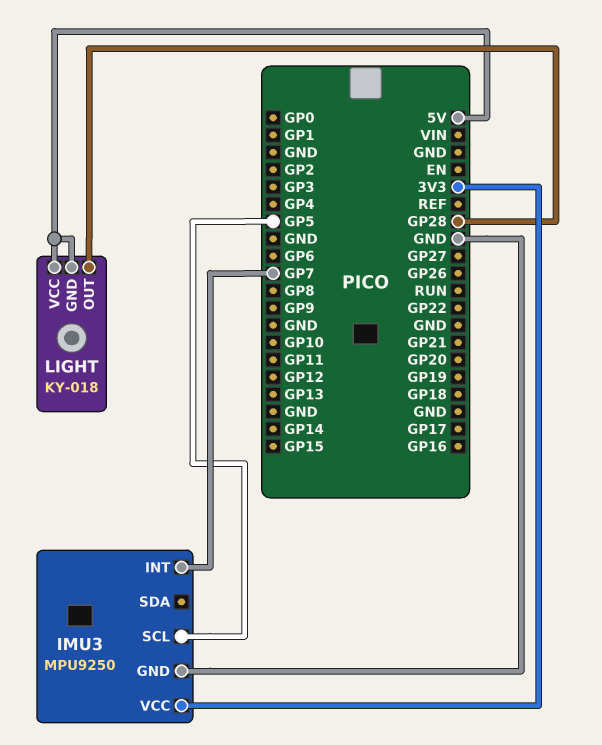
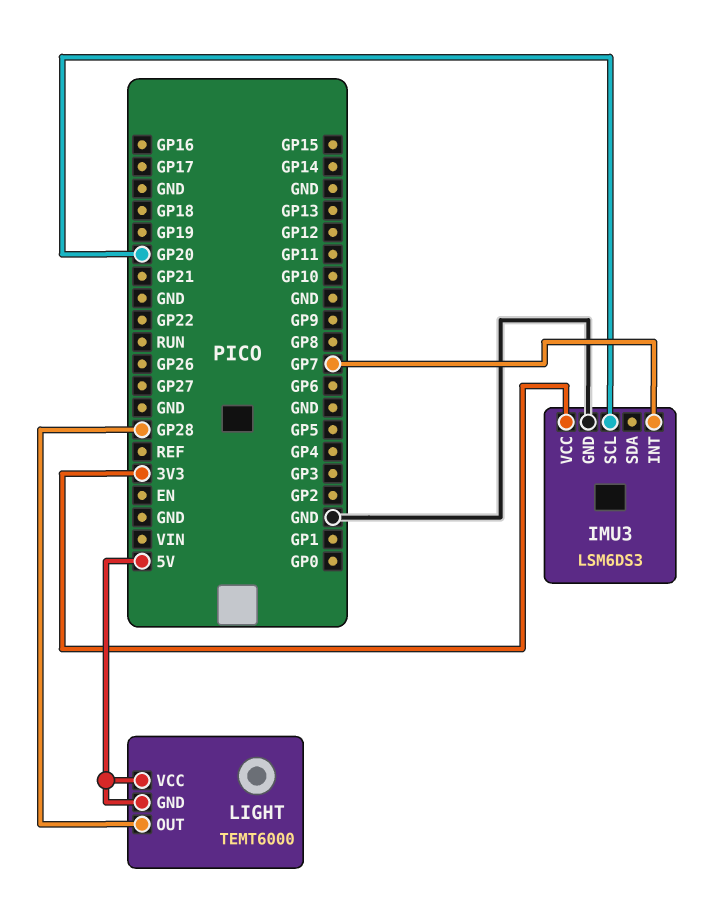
IMU3: MPU9250 -> LSM6DS3
IMU3 pin SCL: GP5 -> GP20
LIGHT: KY-018 -> TEMT6000

